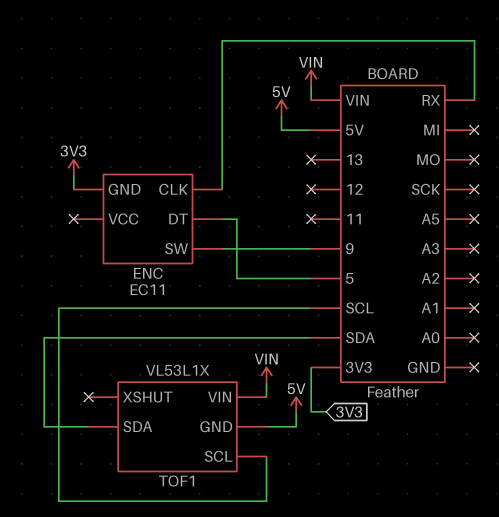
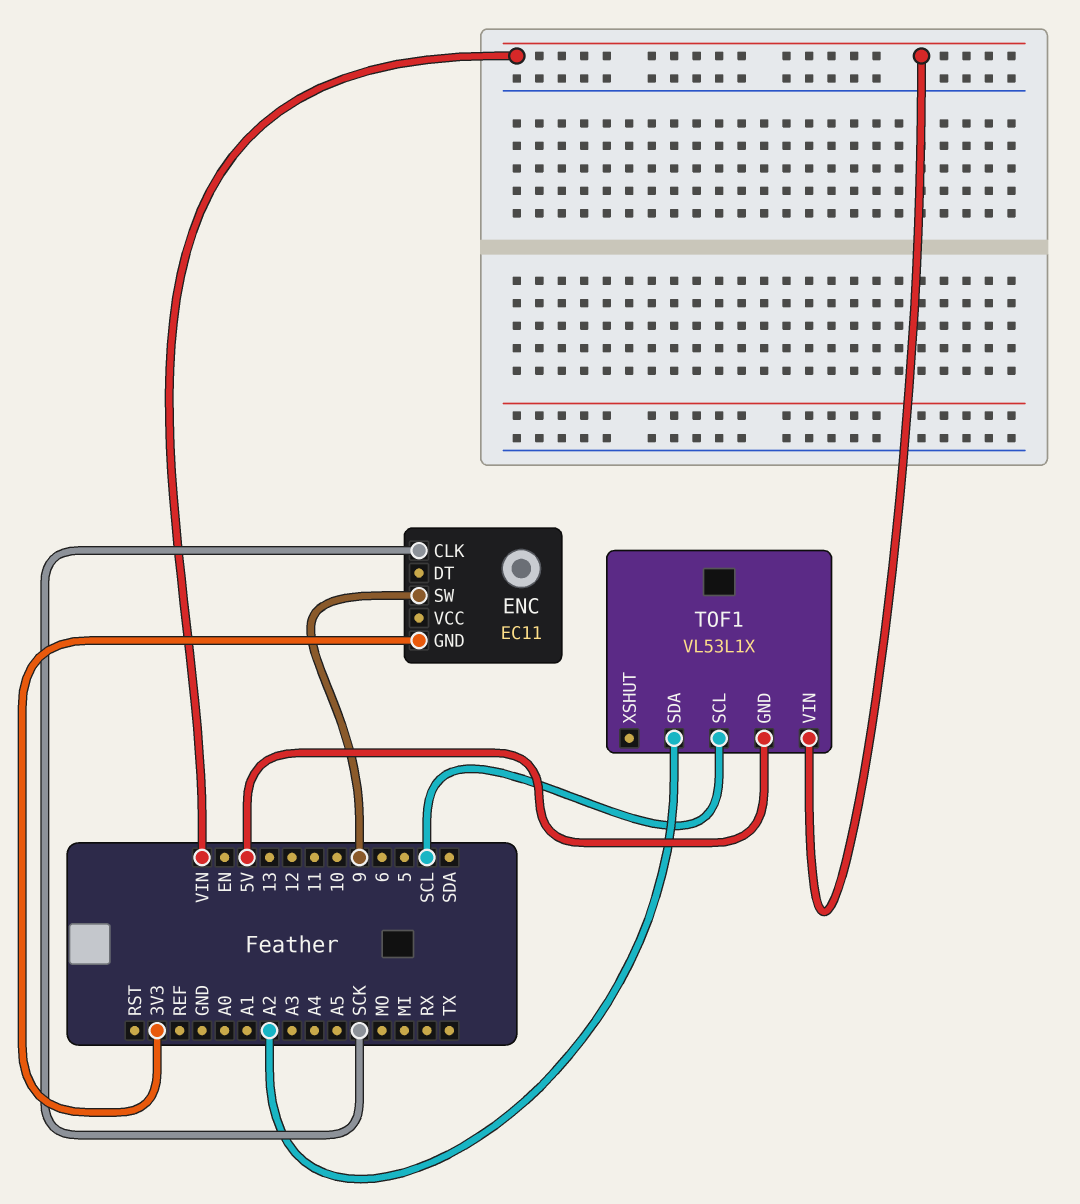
ENC pin CLK: RX -> SCK
ENC pin DT: 5 -> none
TOF1 pin SDA: SDA -> A2

